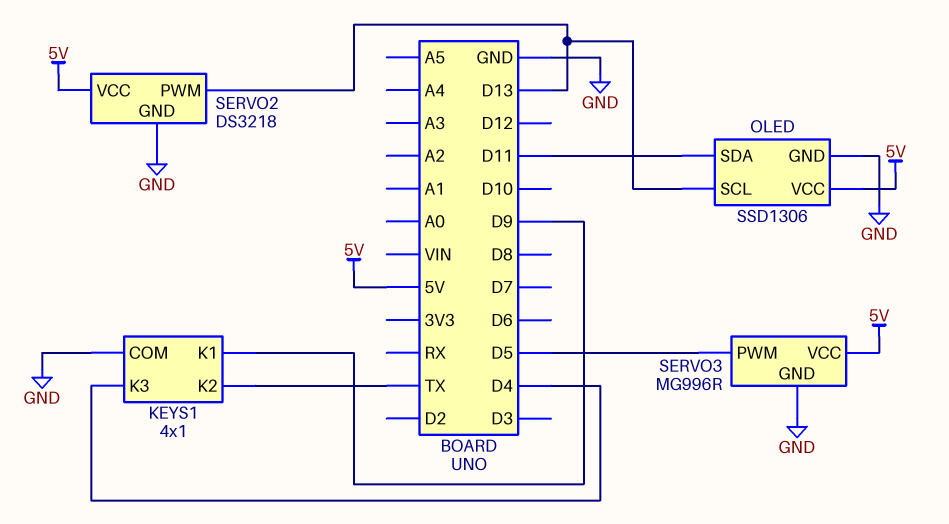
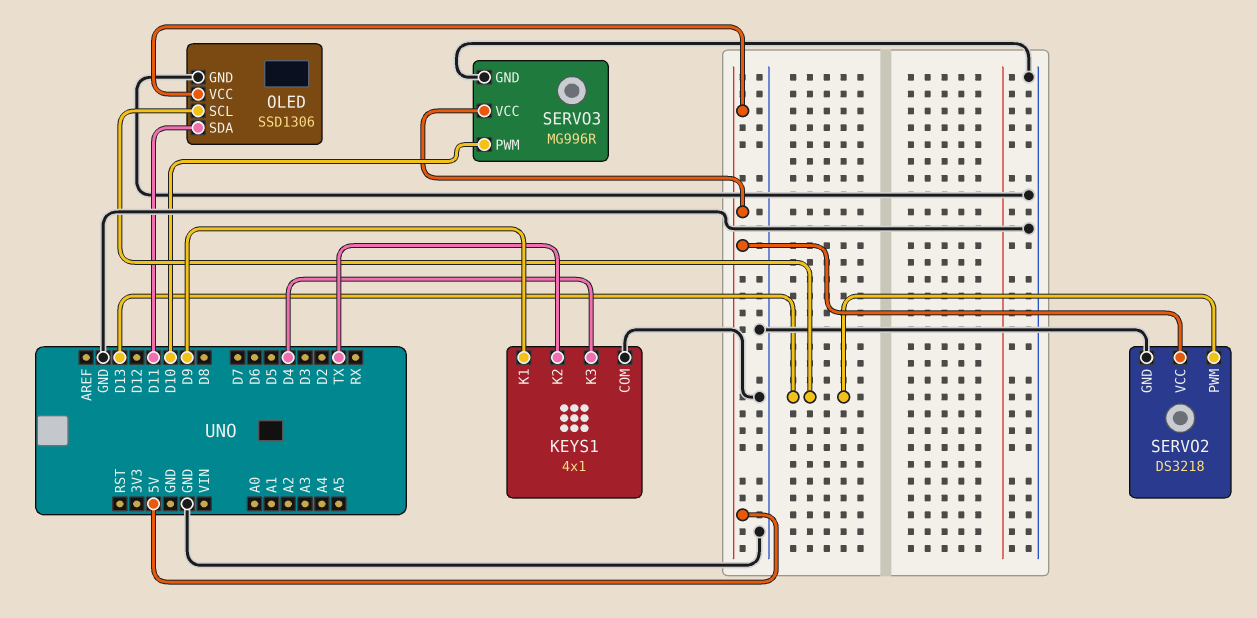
SERVO3 pin PWM: D5 -> D10

